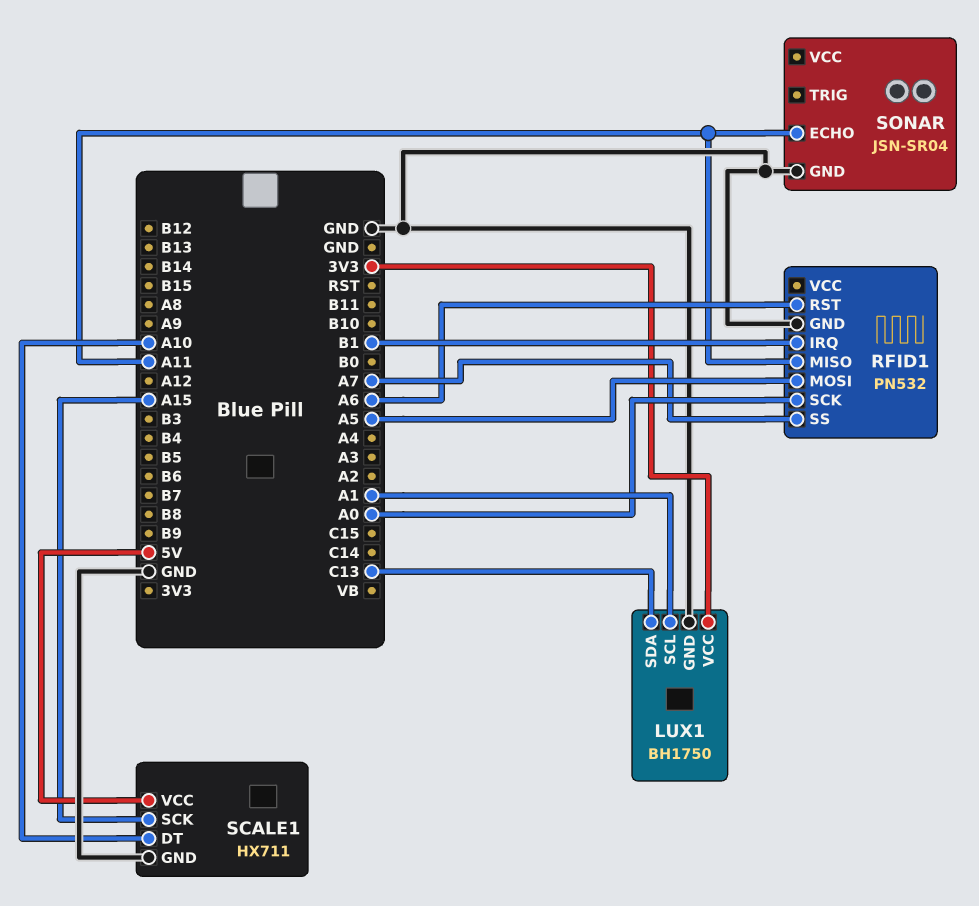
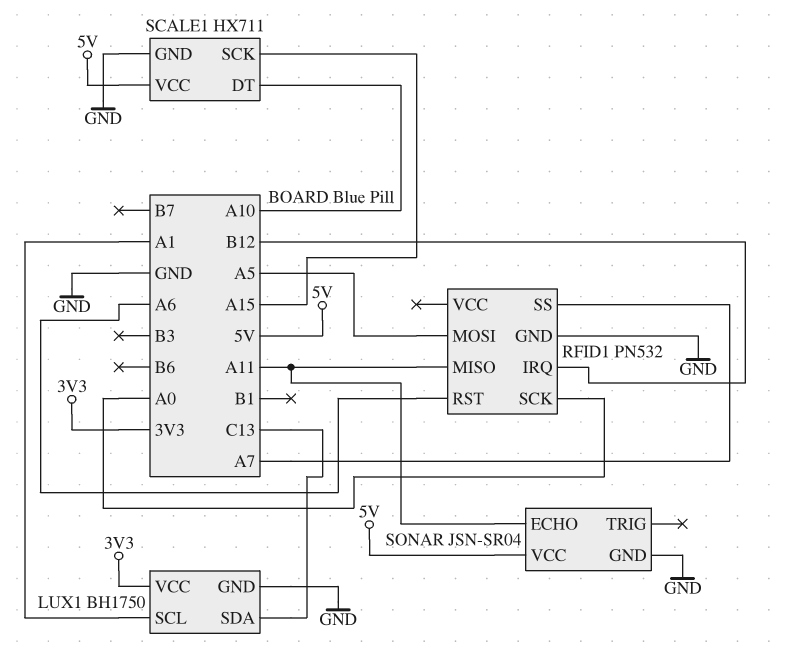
RFID1 pin IRQ: B1 -> B12
SONAR pin VCC: none -> 5V

